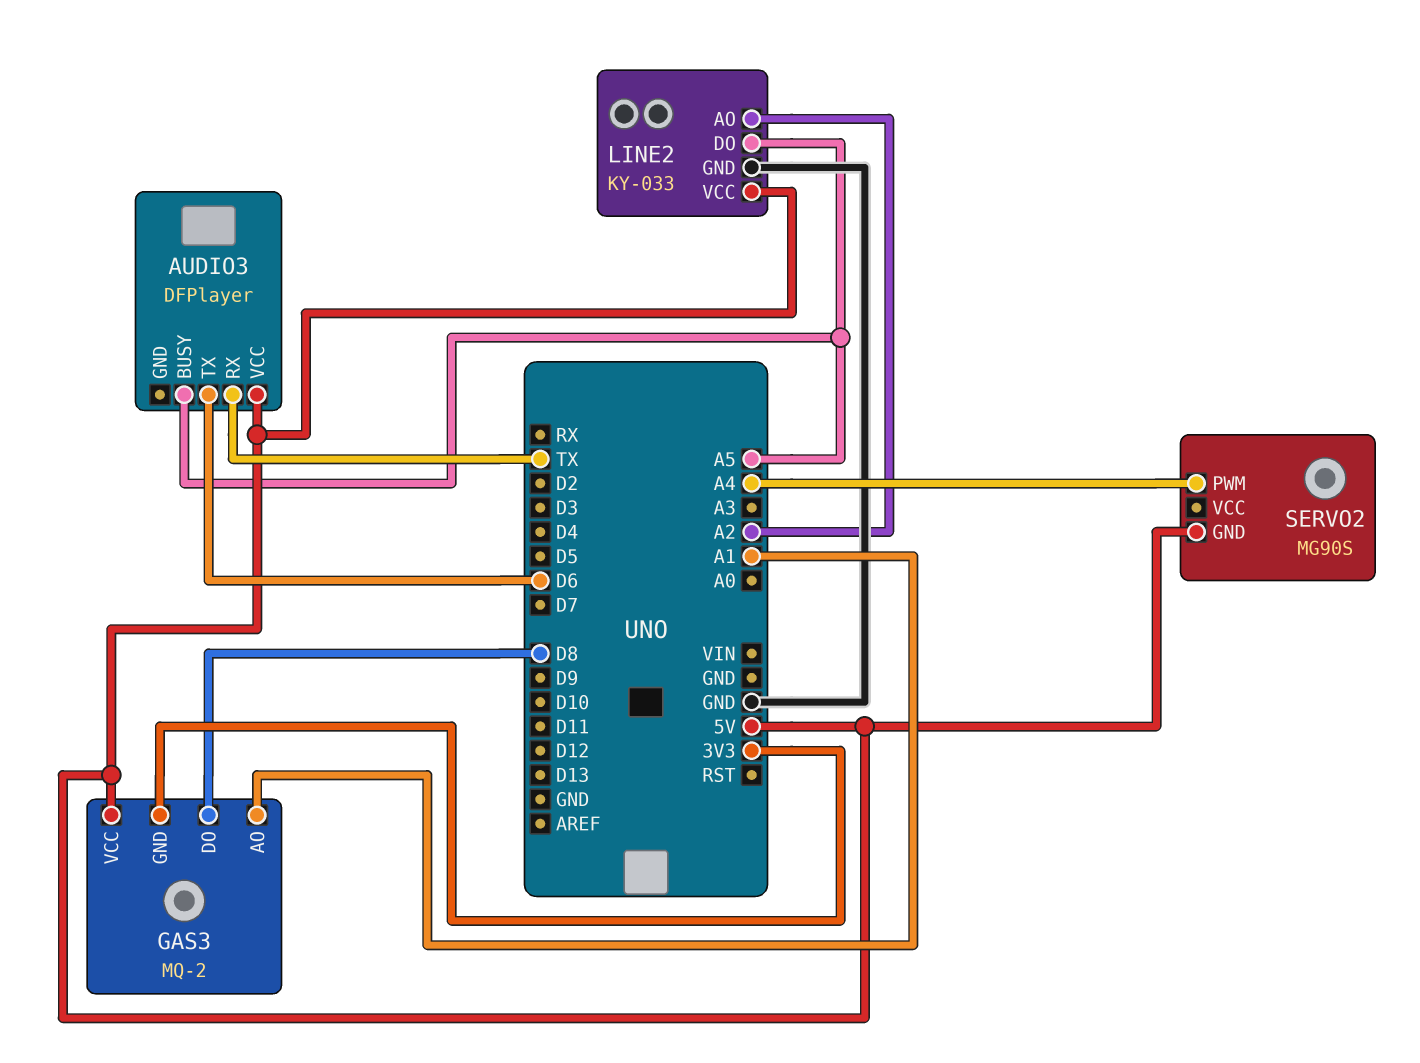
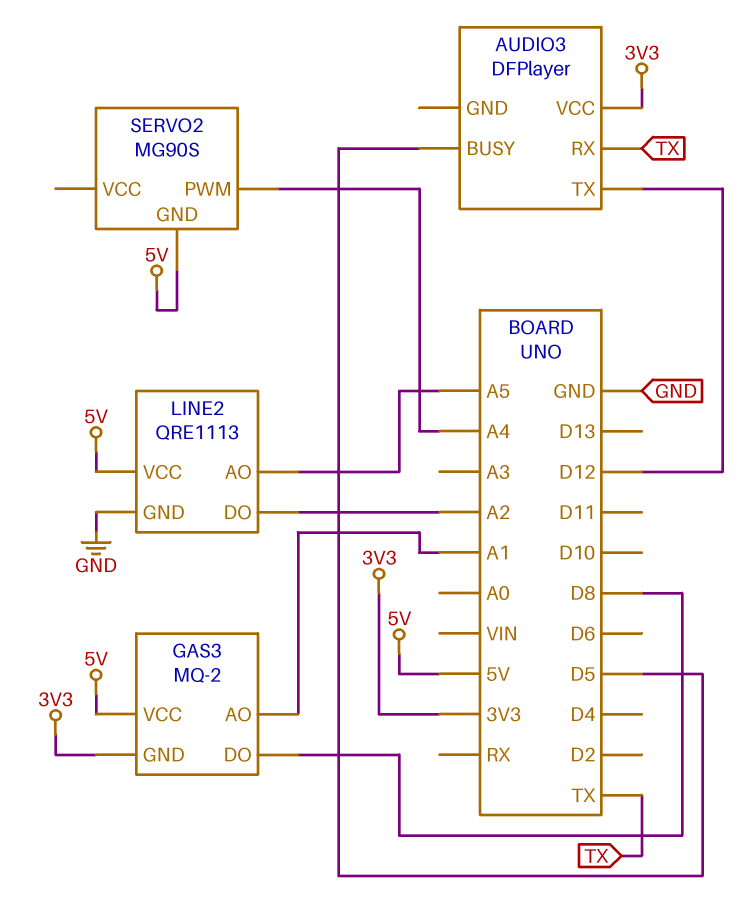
AUDIO3 pin BUSY: A5 -> D5
AUDIO3 pin TX: D6 -> D12
AUDIO3 pin VCC: 5V -> 3V3
LINE2: KY-033 -> QRE1113
LINE2 pin AO: A2 -> A5
LINE2 pin DO: A5 -> A2

